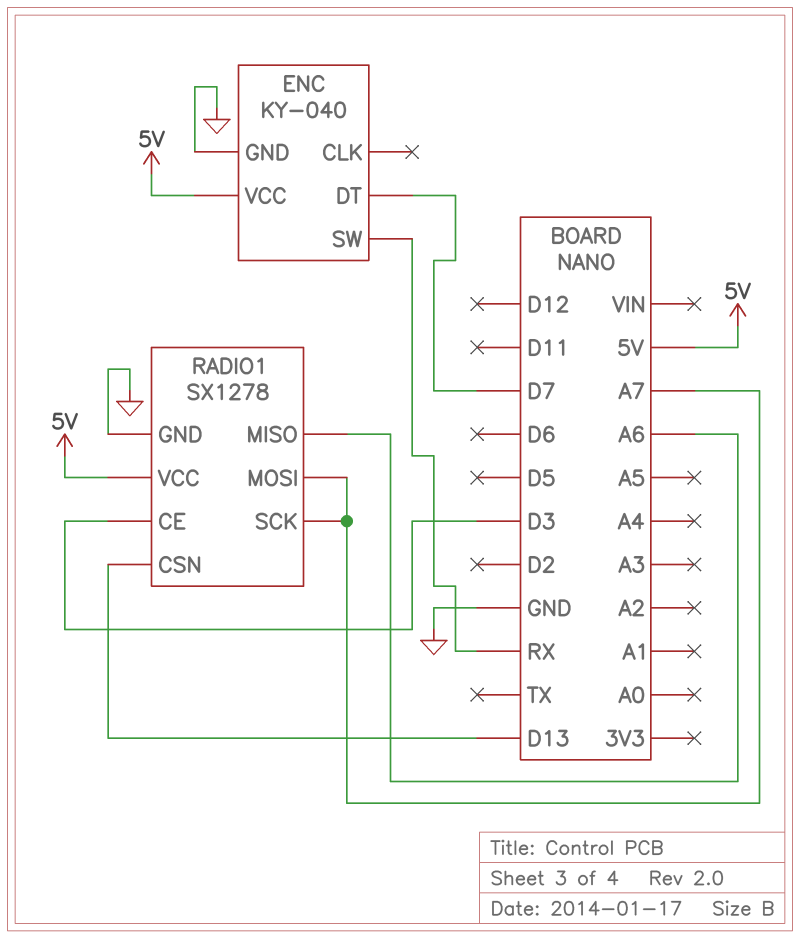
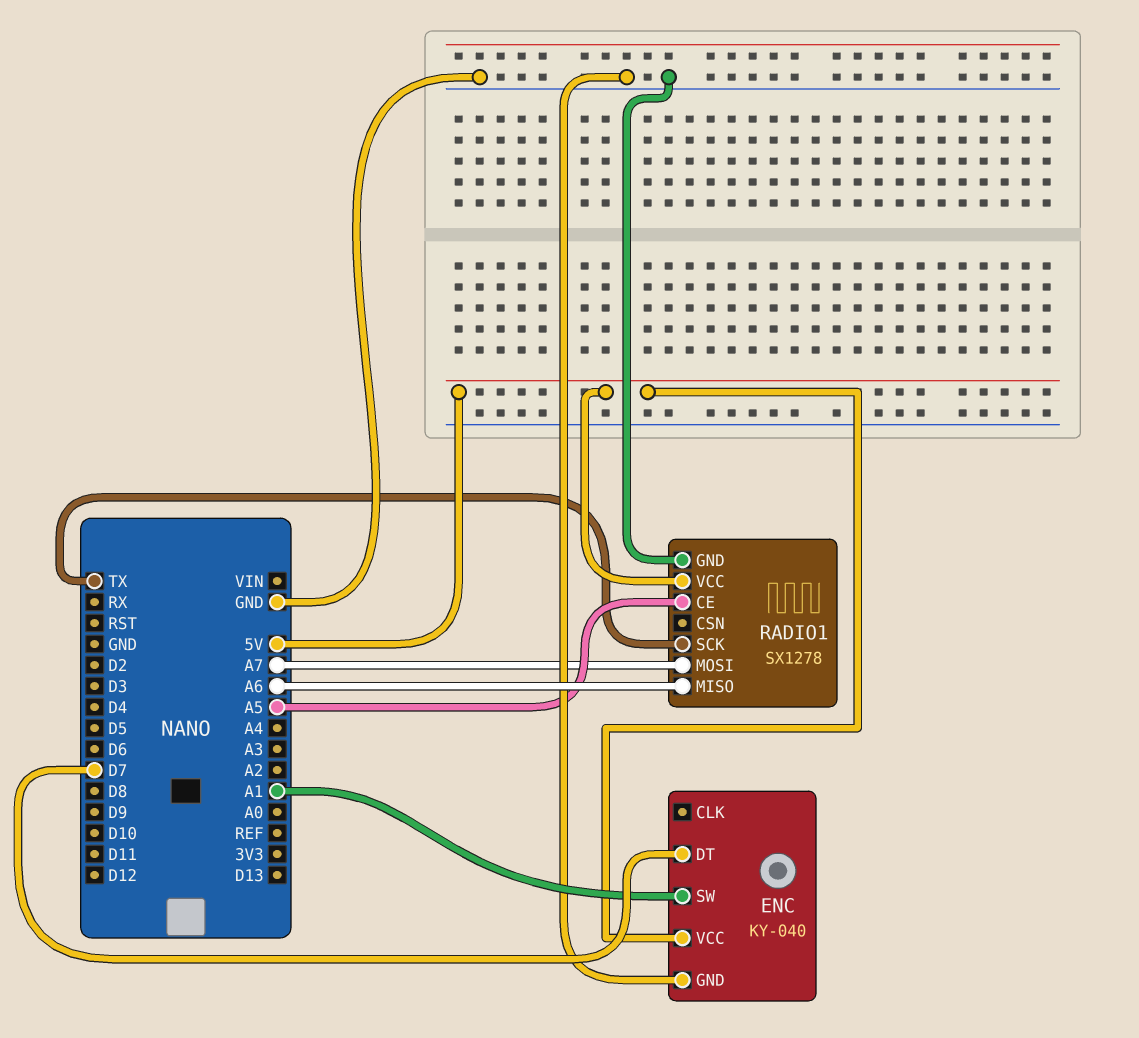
ENC pin SW: RX -> A1
RADIO1 pin CE: D3 -> A5
RADIO1 pin CSN: D13 -> none
RADIO1 pin SCK: A7 -> TX

